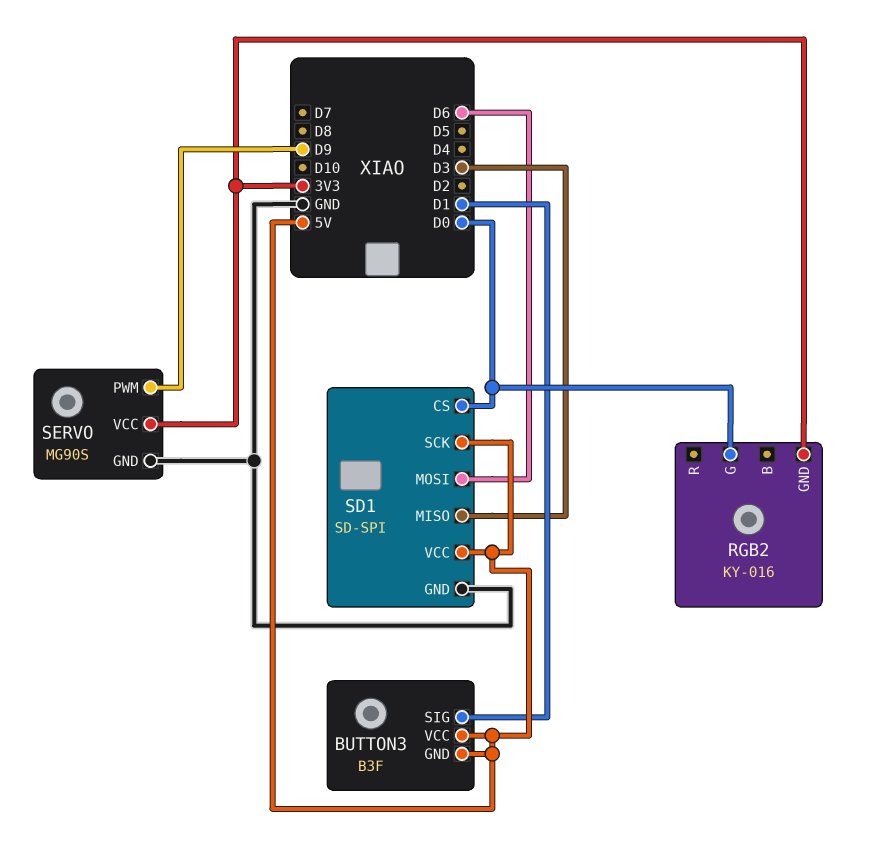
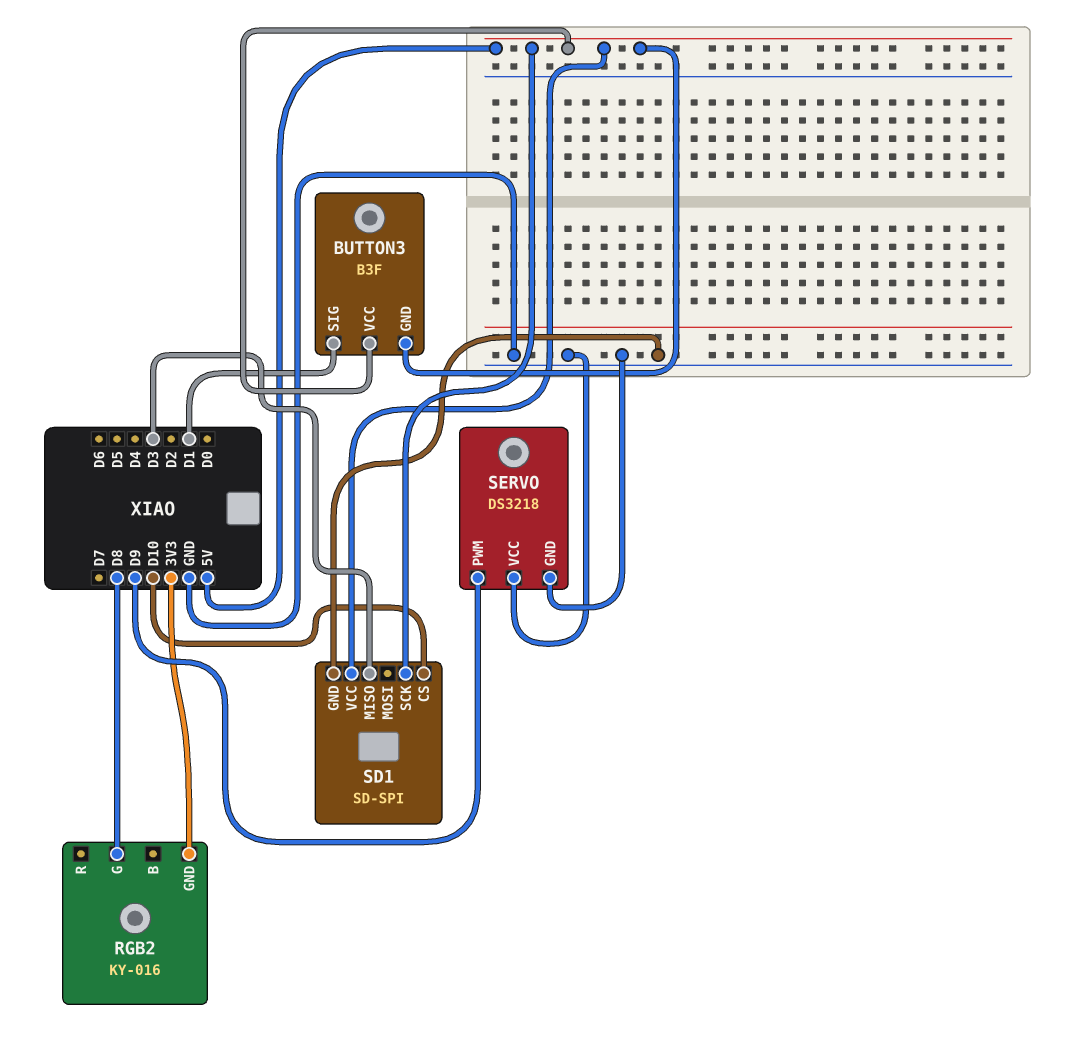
RGB2 pin G: D0 -> D8
SD1 pin CS: D0 -> D10
SD1 pin MOSI: D6 -> none
SERVO: MG90S -> DS3218
SERVO pin VCC: 3V3 -> GND

